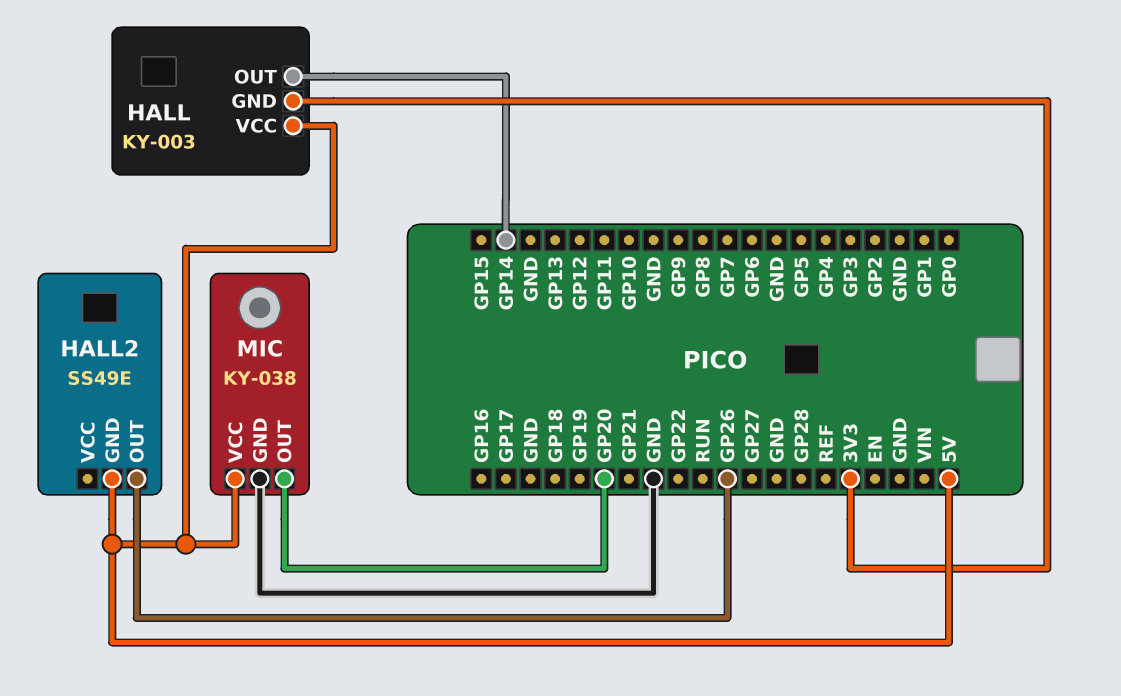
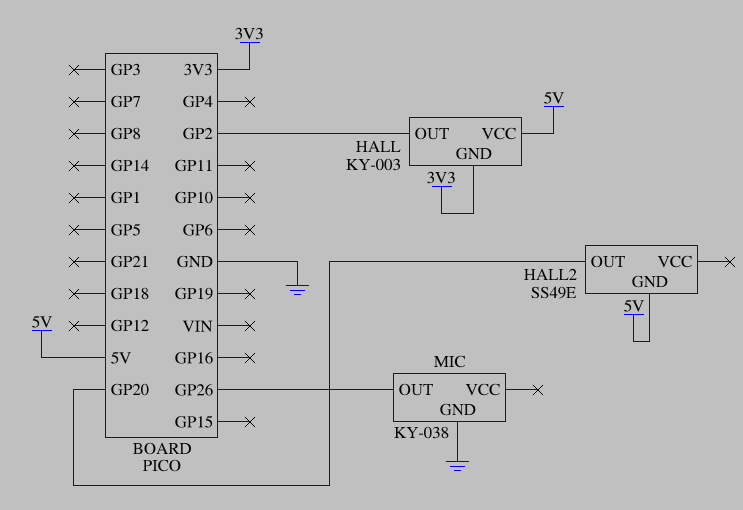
HALL pin OUT: GP14 -> GP2
HALL2 pin OUT: GP26 -> GP20
MIC pin OUT: GP20 -> GP26
MIC pin VCC: 5V -> none

